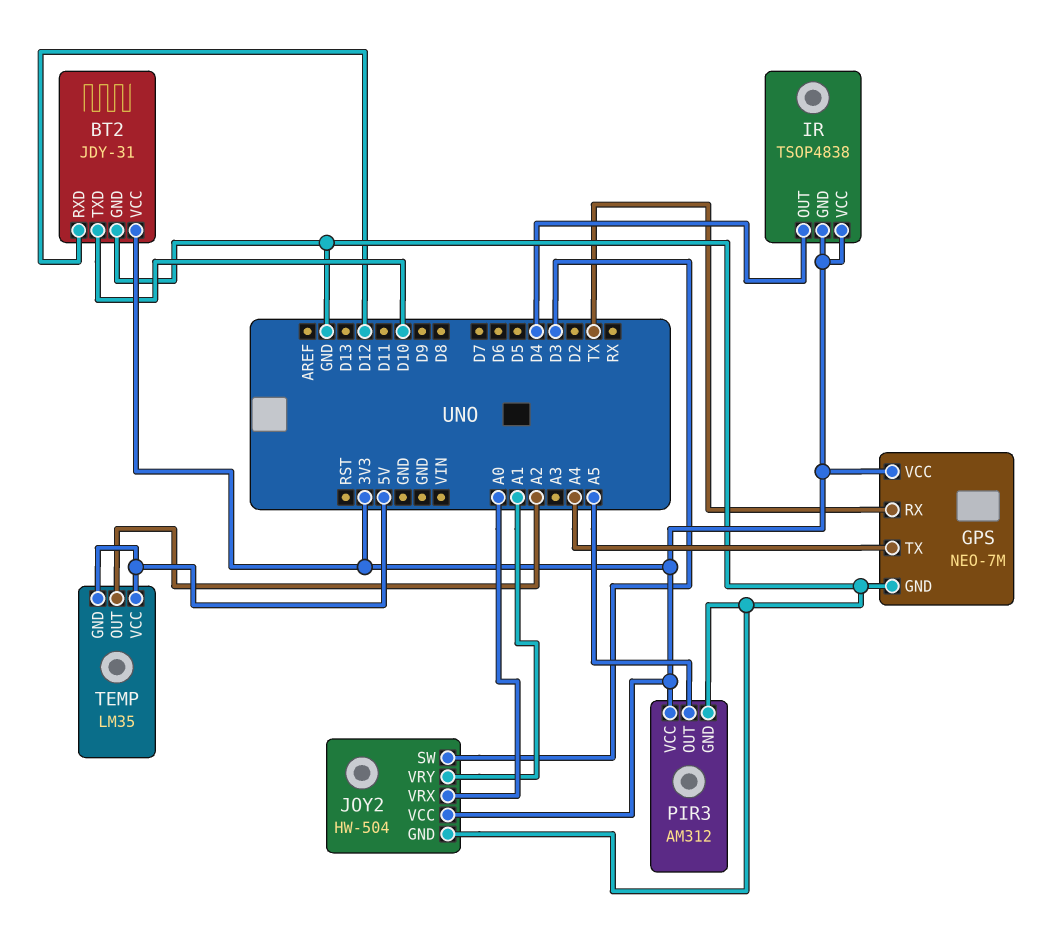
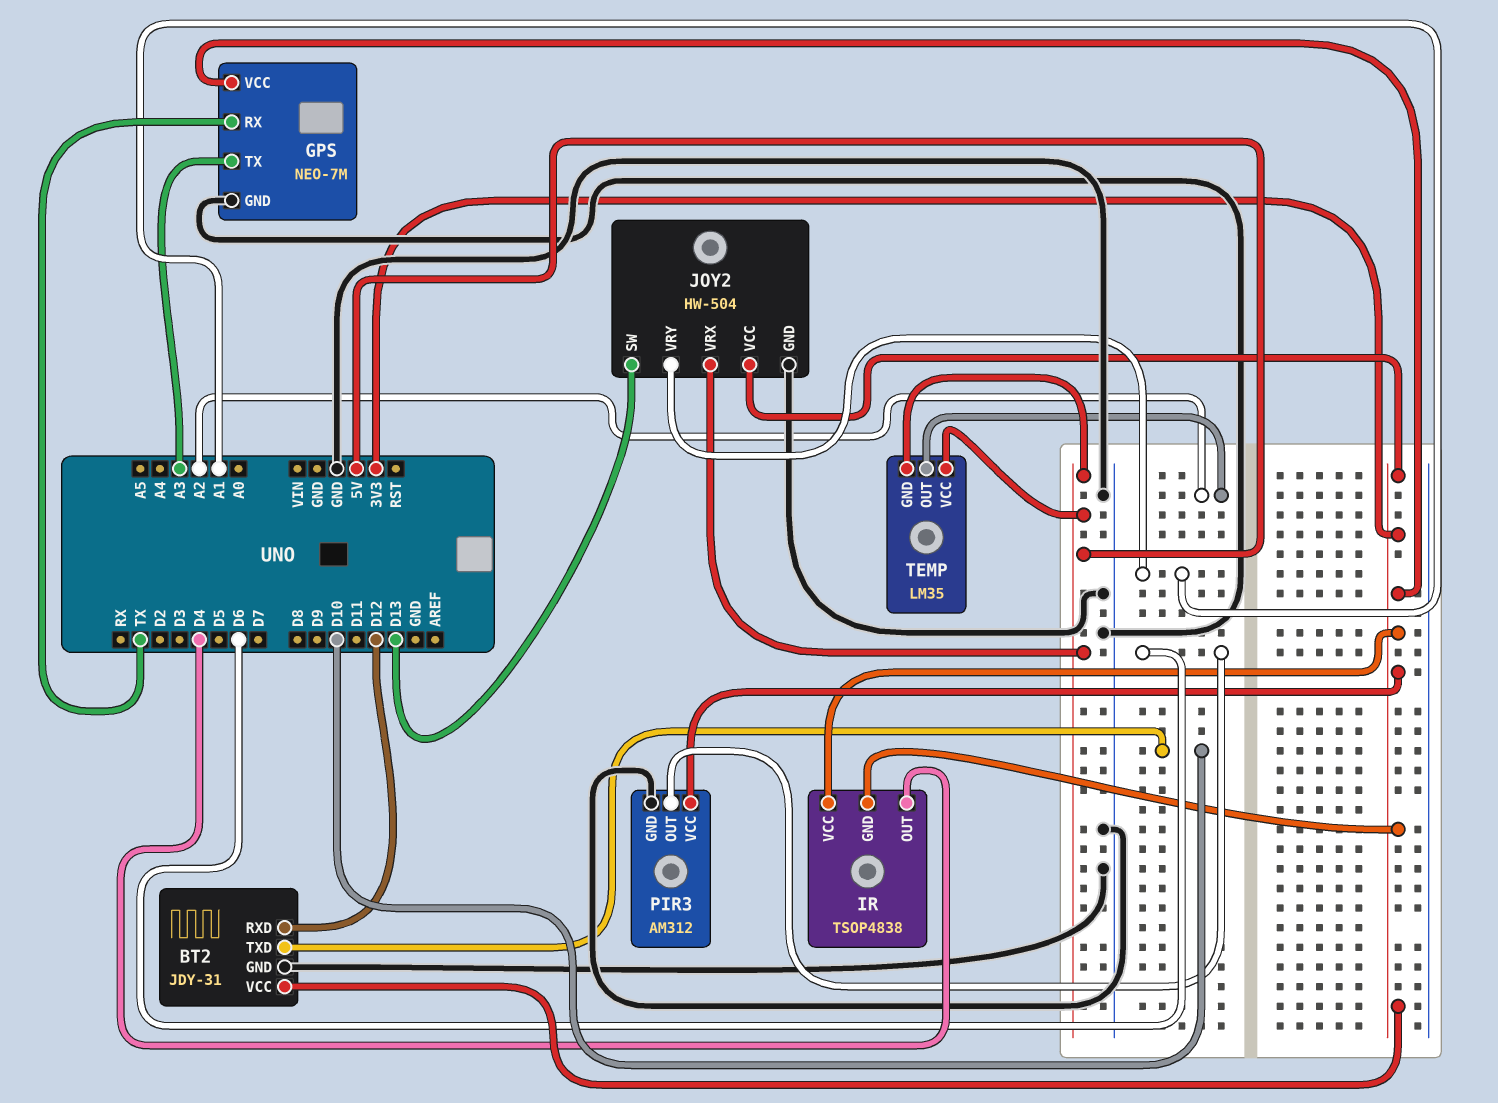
GPS pin TX: A4 -> A3
JOY2 pin SW: D3 -> D13
JOY2 pin VRX: A0 -> 5V
PIR3 pin OUT: A5 -> D6

